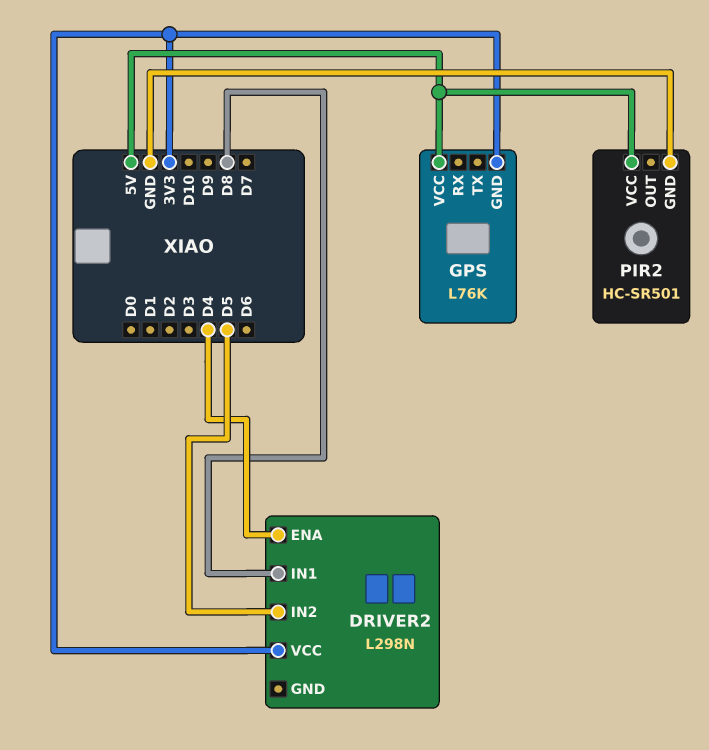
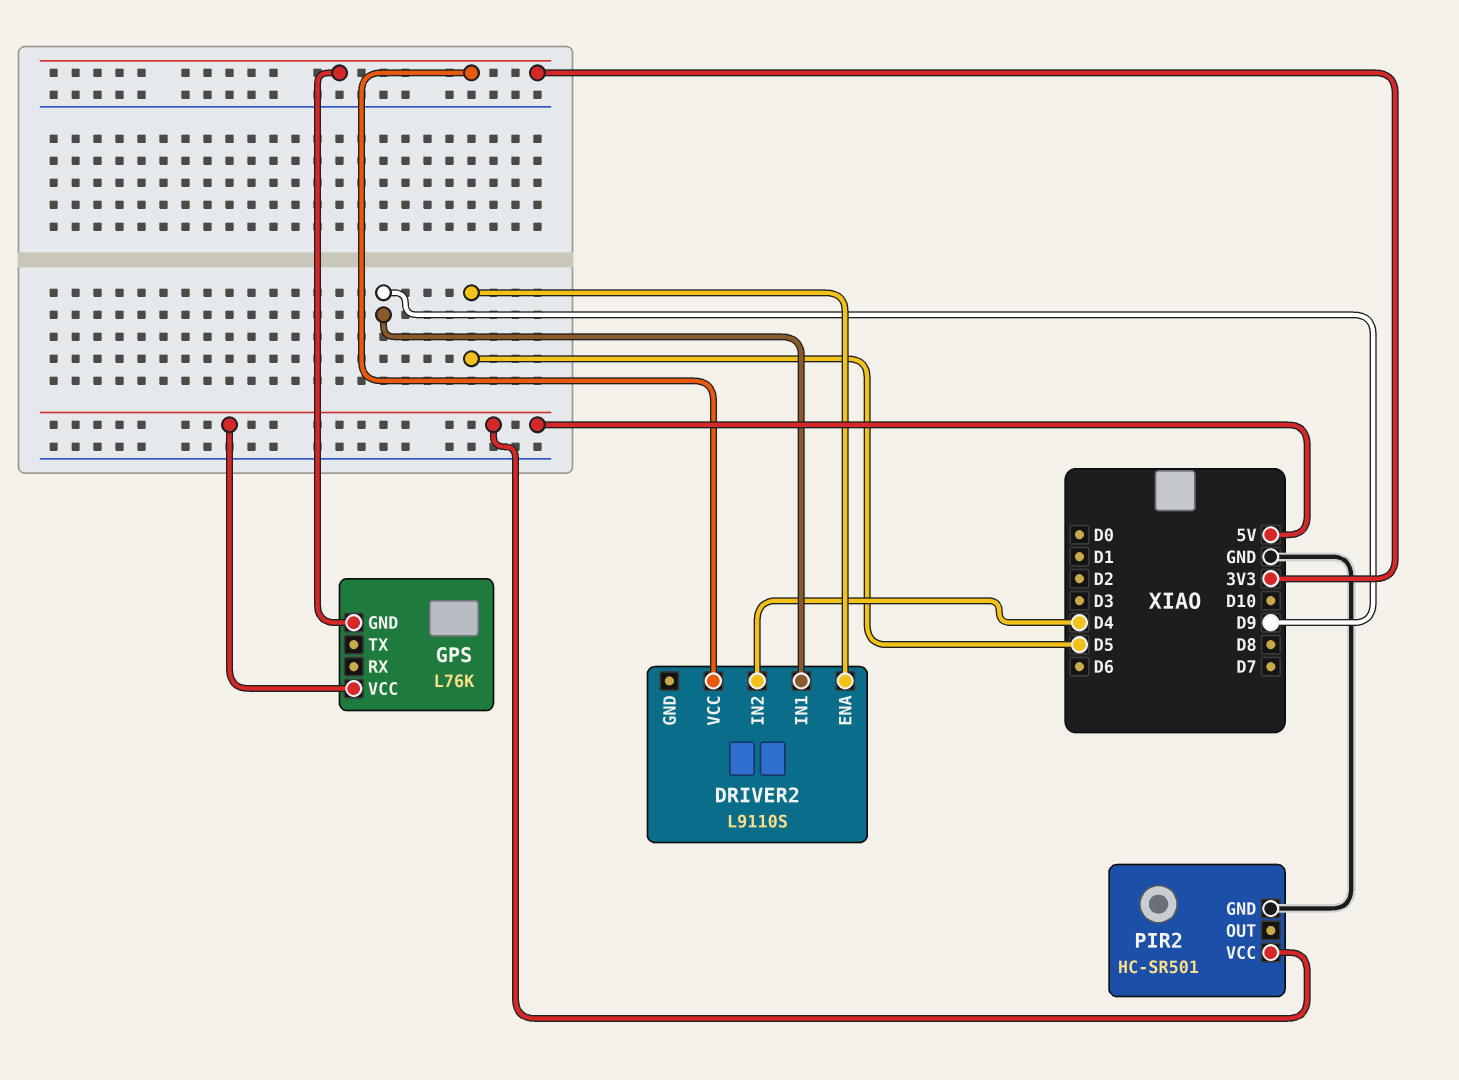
DRIVER2: L298N -> L9110S
DRIVER2 pin ENA: D4 -> D5
DRIVER2 pin IN1: D8 -> D9
DRIVER2 pin IN2: D5 -> D4

